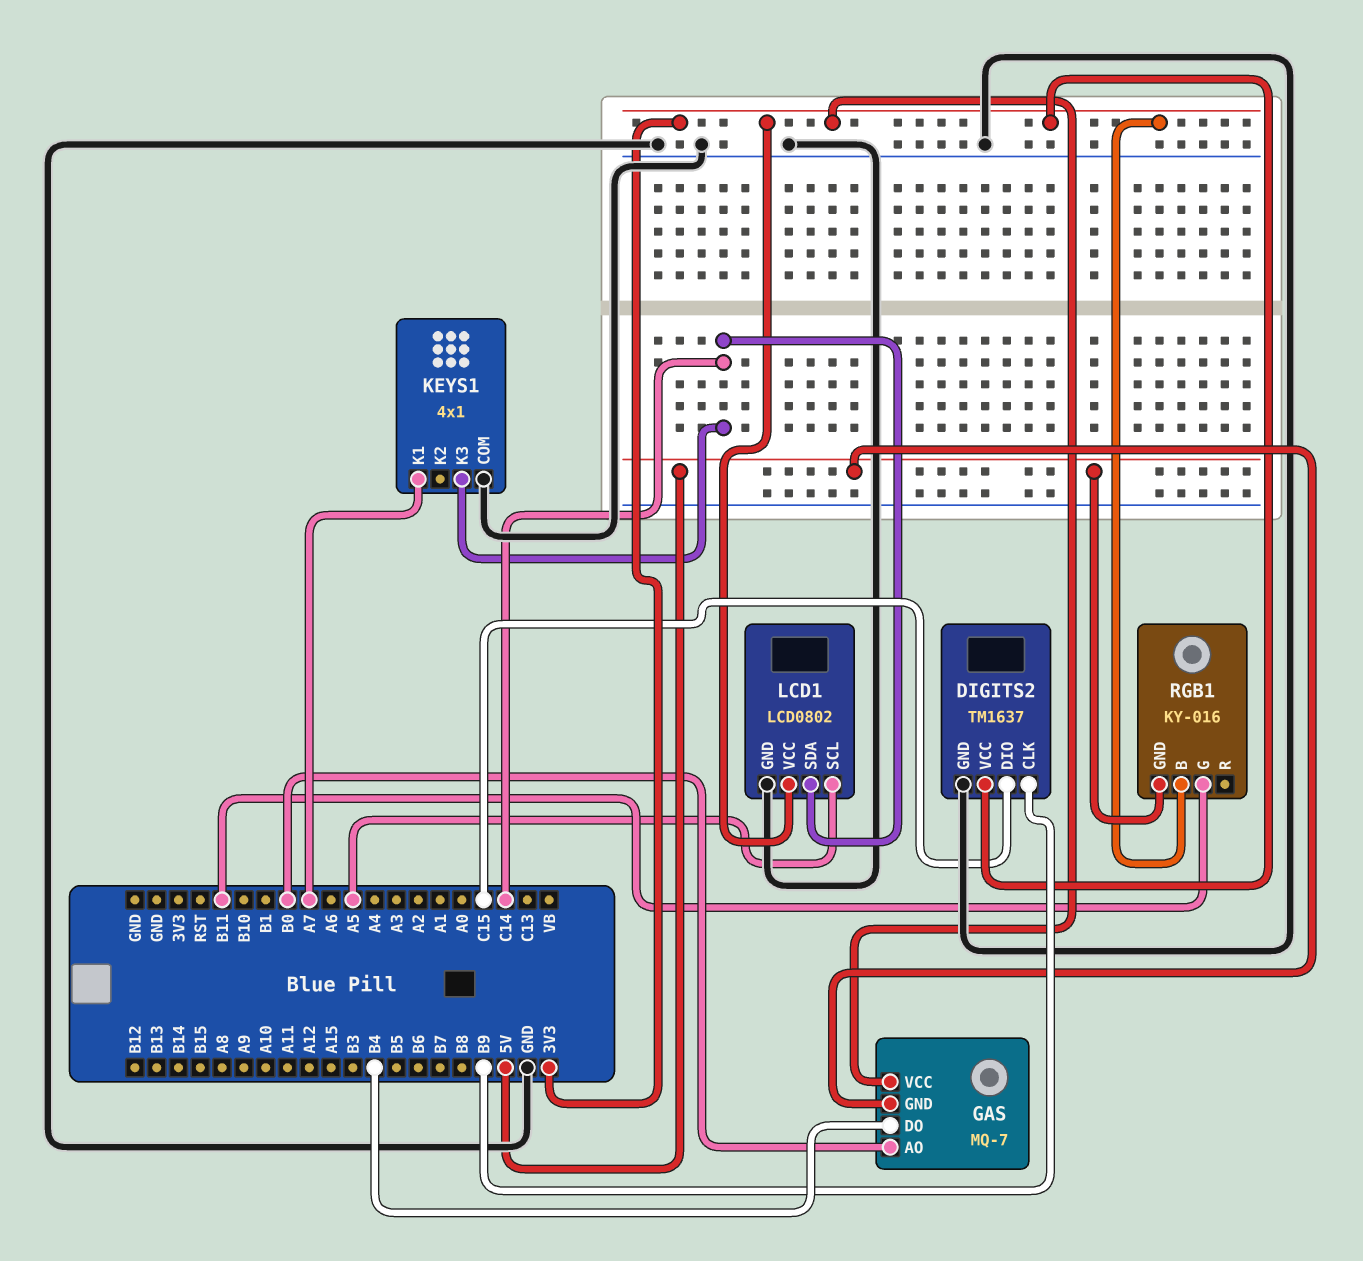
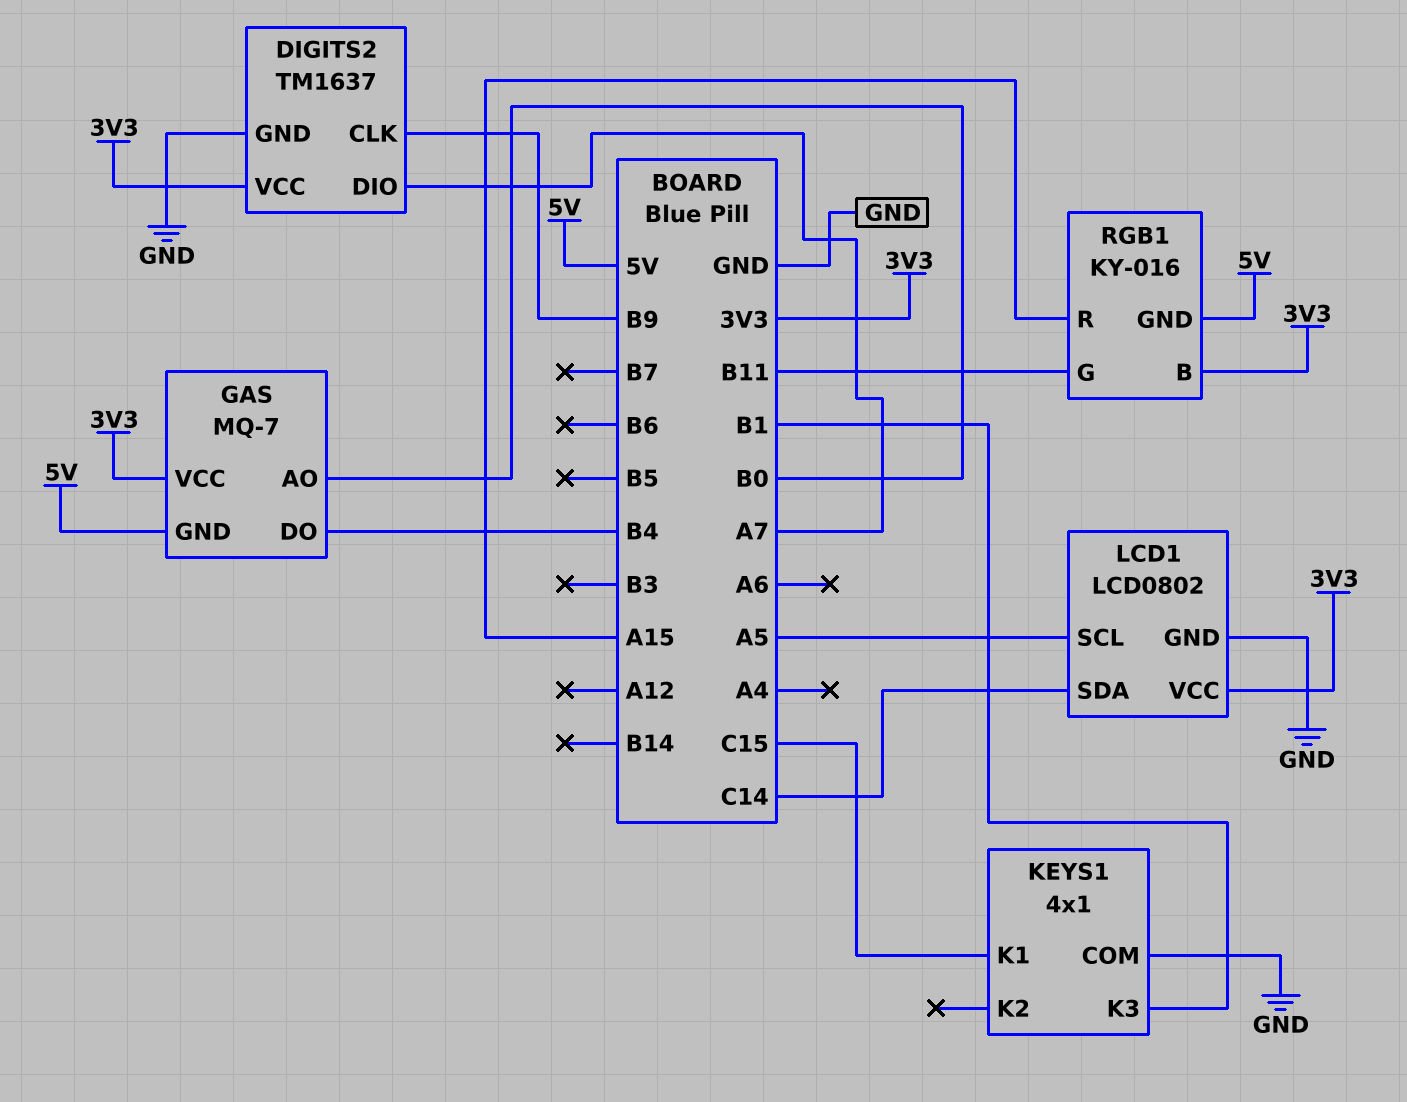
DIGITS2 pin DIO: C15 -> A7
KEYS1 pin K1: A7 -> C15
KEYS1 pin K3: C14 -> B1
RGB1 pin R: none -> A15

